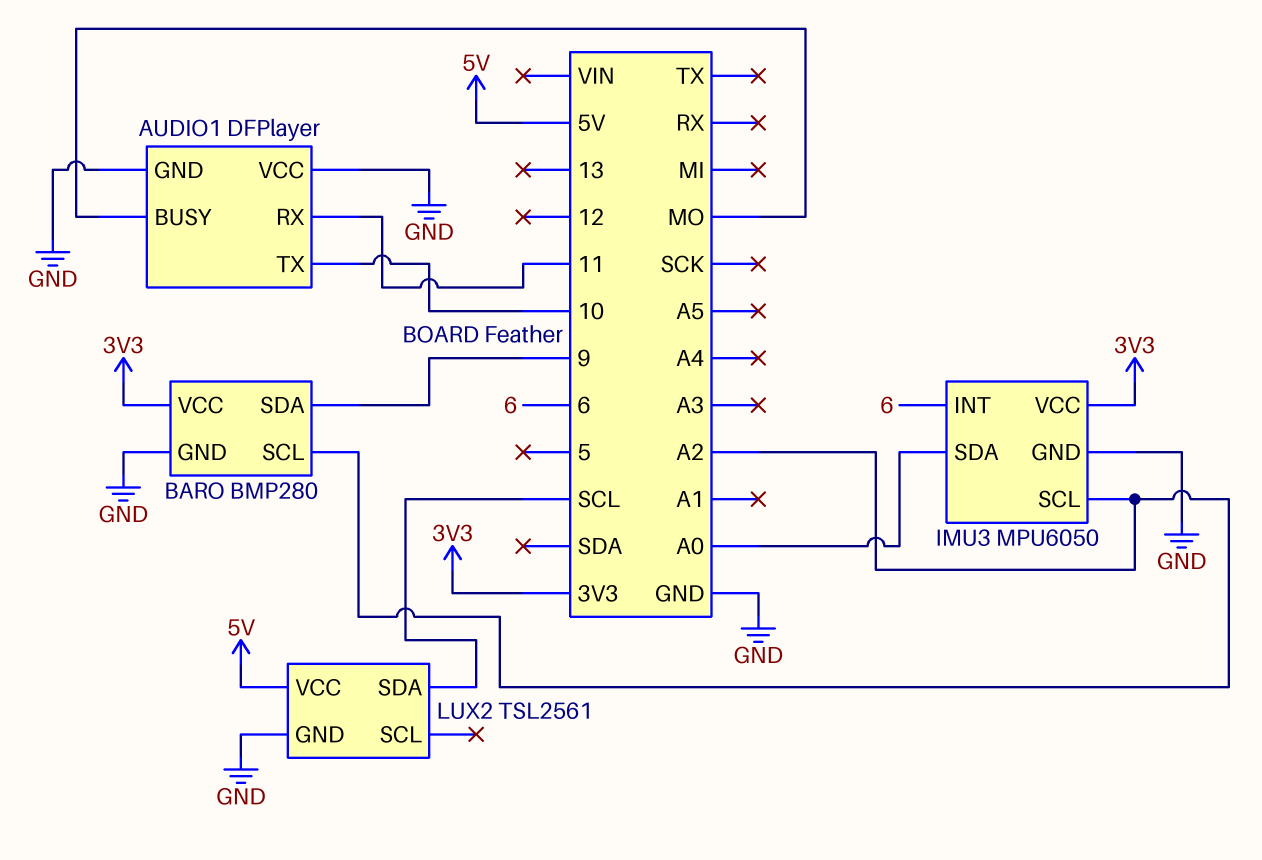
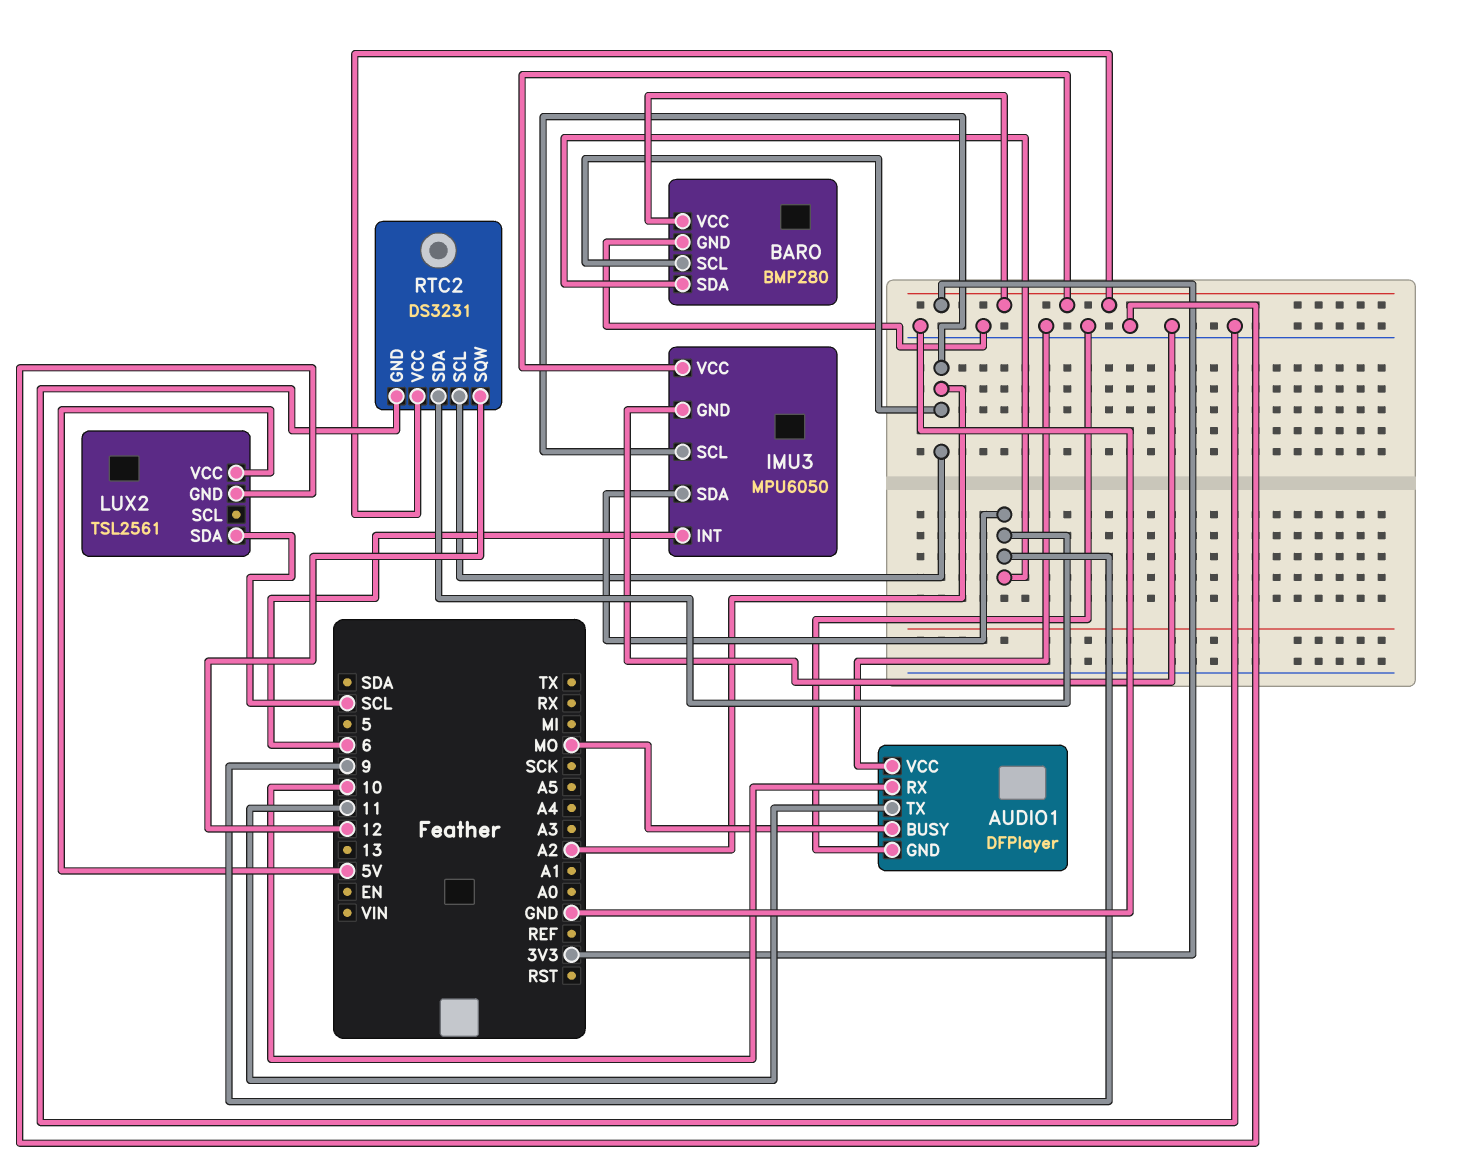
AUDIO1 pin RX: 11 -> 10
AUDIO1 pin TX: 10 -> 11
IMU3 pin SDA: A0 -> 9
RTC2: none -> DS3231
RTC2 pin GND: none -> GND
RTC2 pin SCL: none -> A2
RTC2 pin SDA: none -> 9
RTC2 pin SQW: none -> 12
RTC2 pin VCC: none -> 3V3

